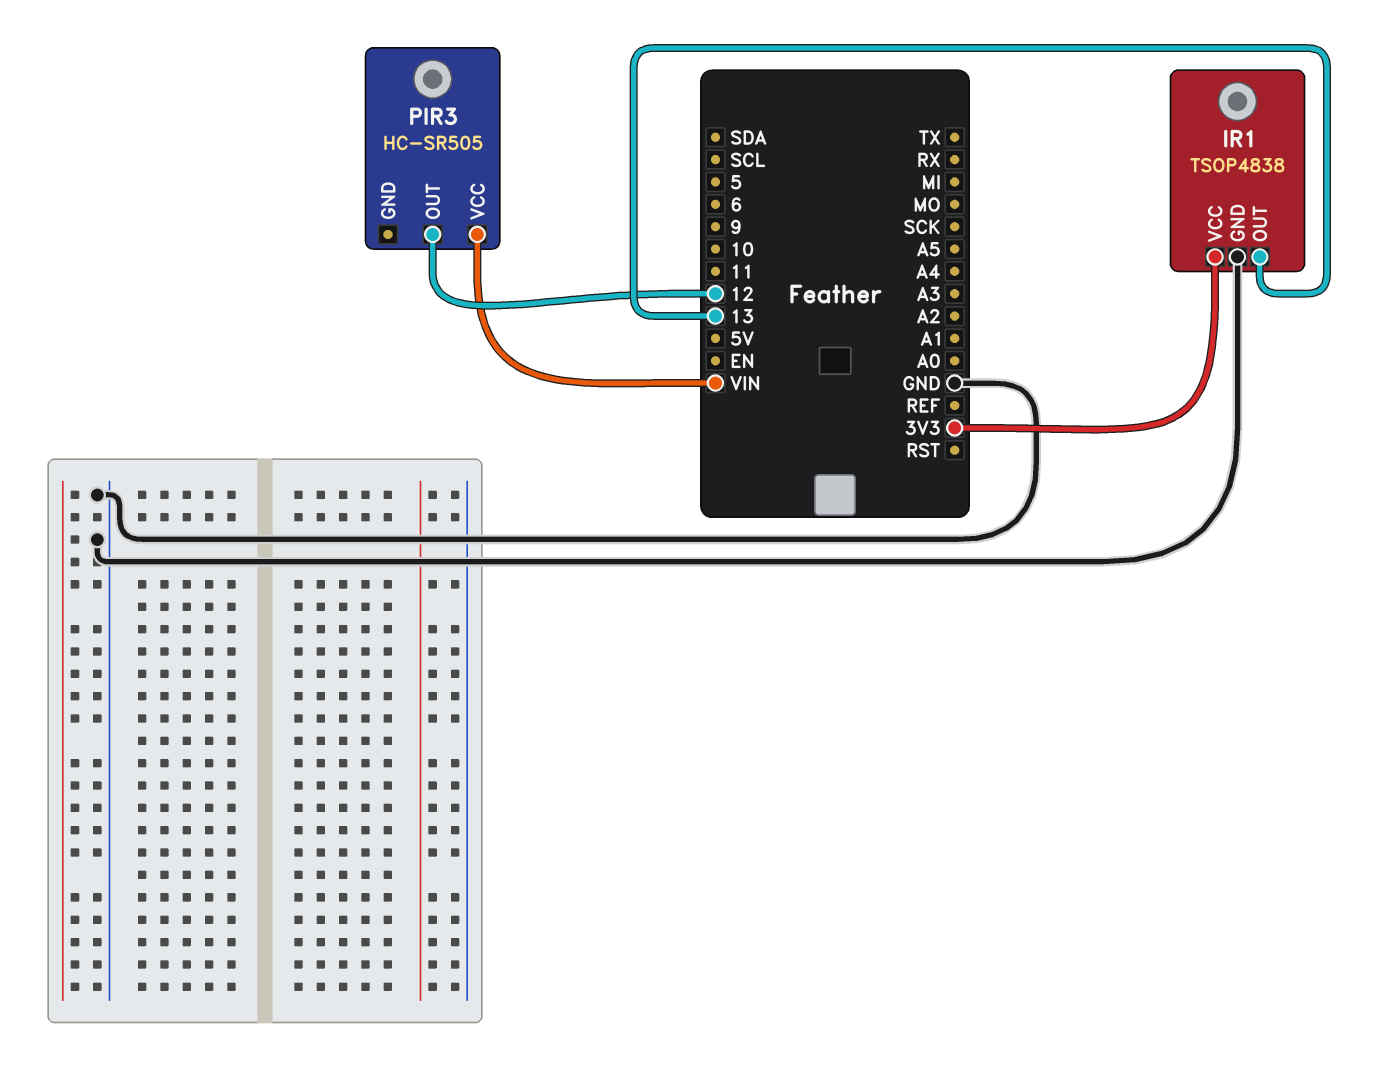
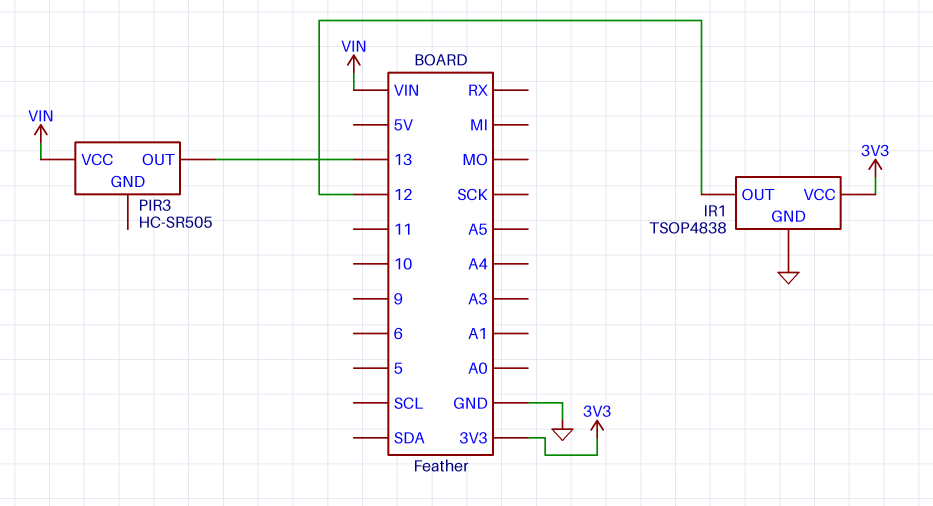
IR1 pin OUT: 13 -> 12
PIR3 pin OUT: 12 -> 13

